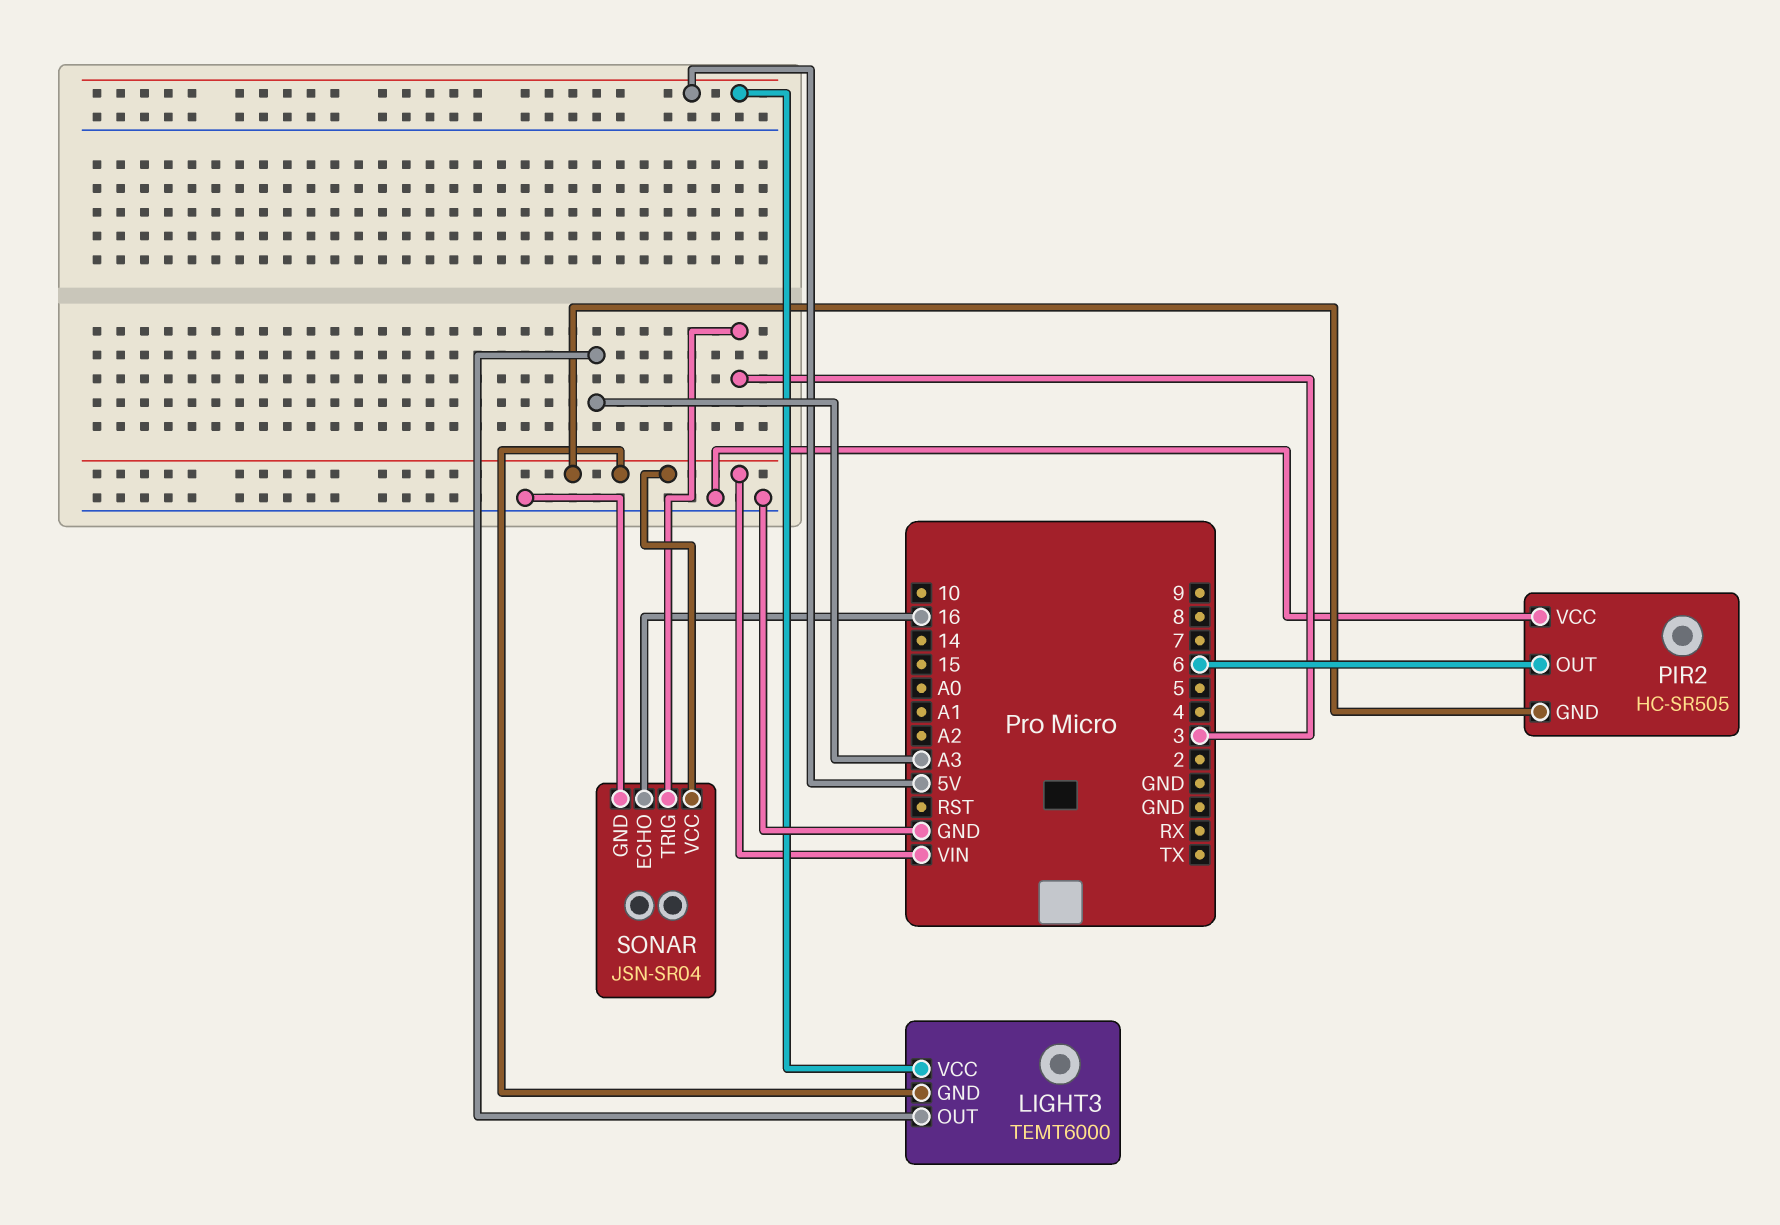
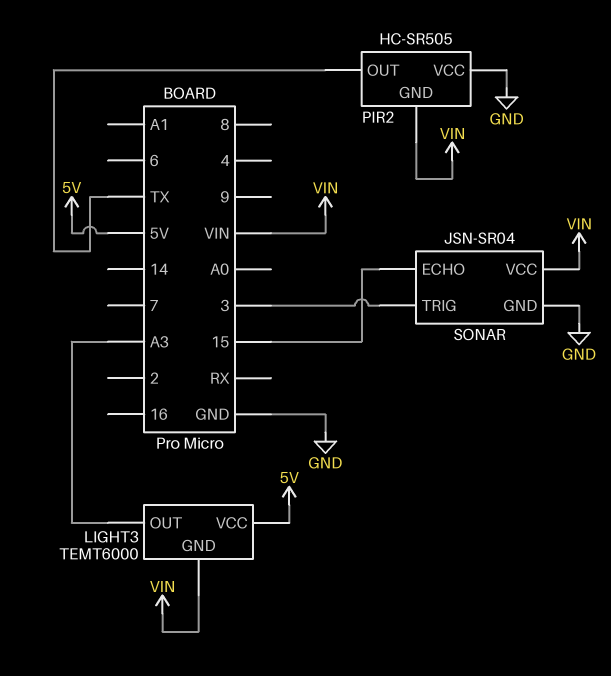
PIR2 pin OUT: 6 -> TX
SONAR pin ECHO: 16 -> 15

